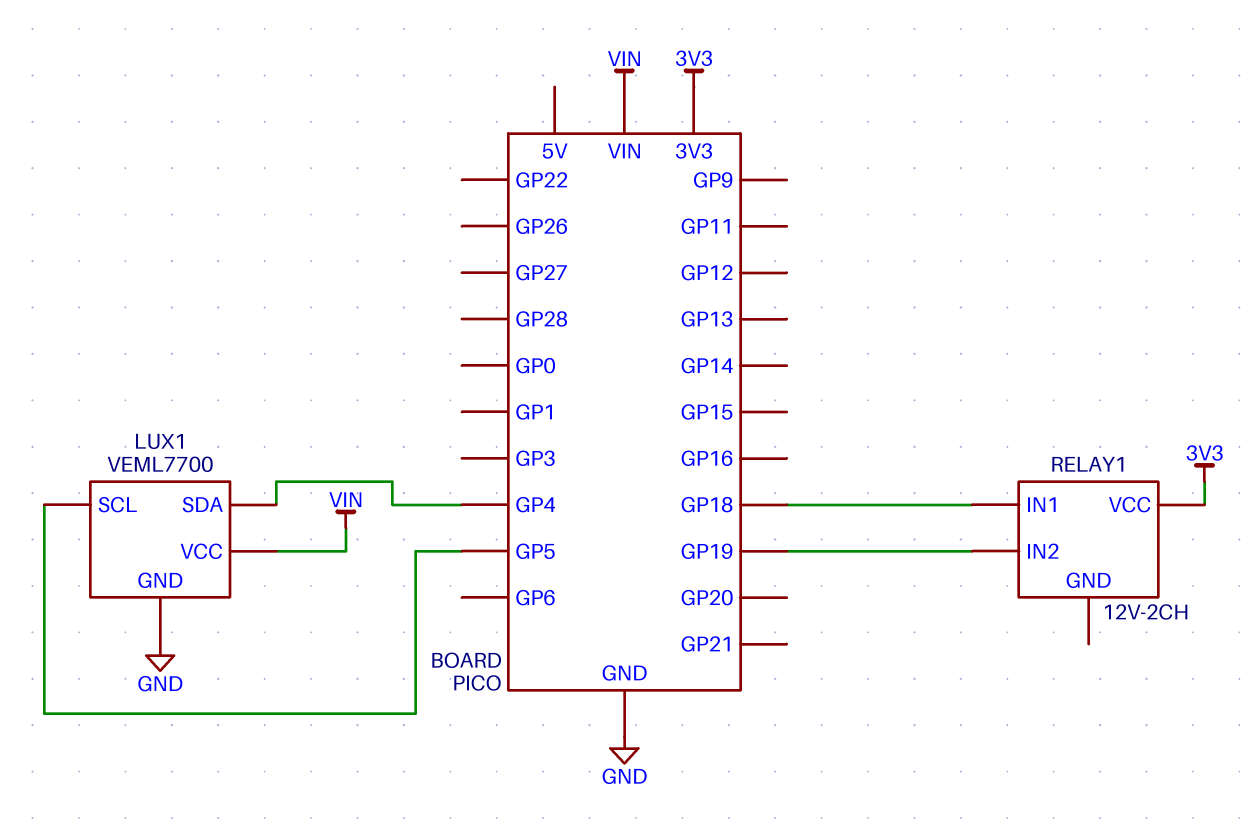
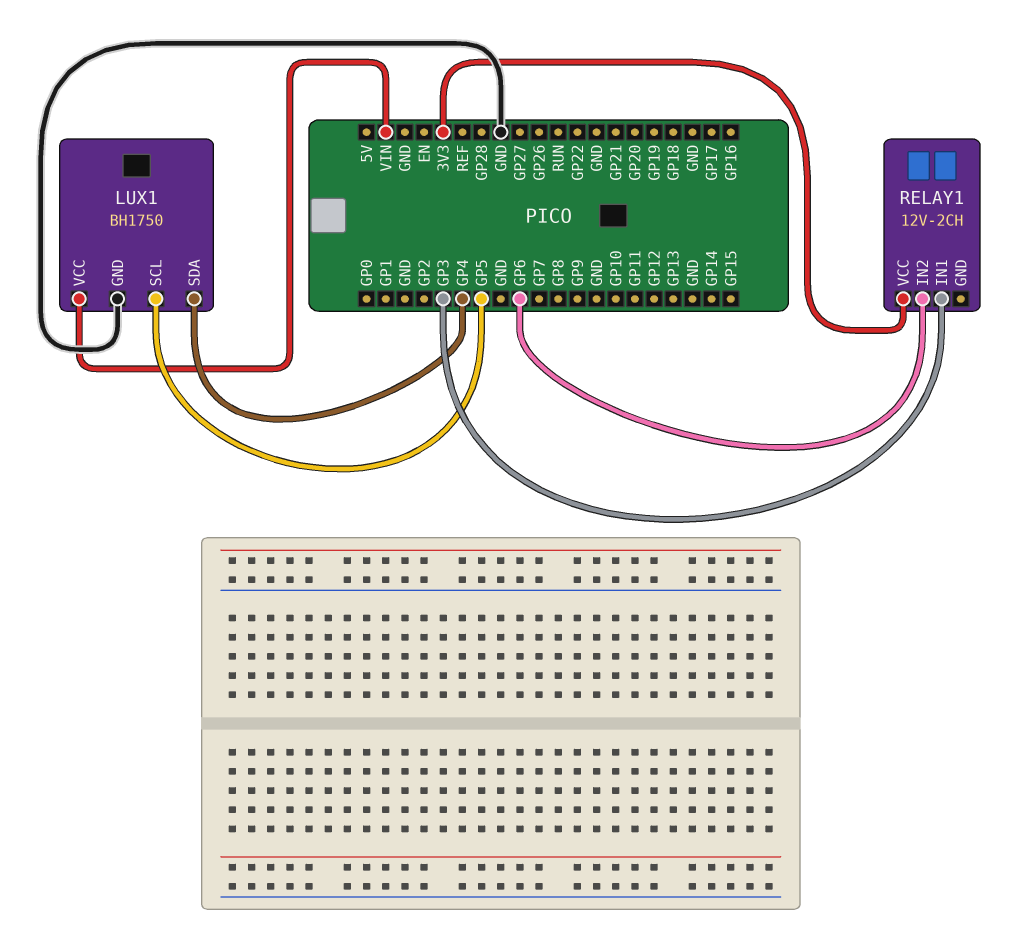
LUX1: VEML7700 -> BH1750
RELAY1 pin IN1: GP18 -> GP3
RELAY1 pin IN2: GP19 -> GP6

